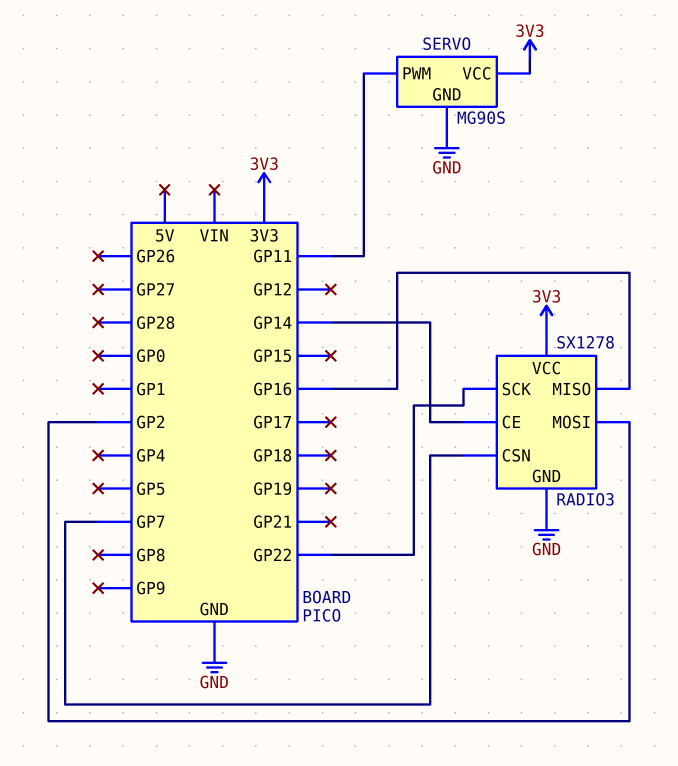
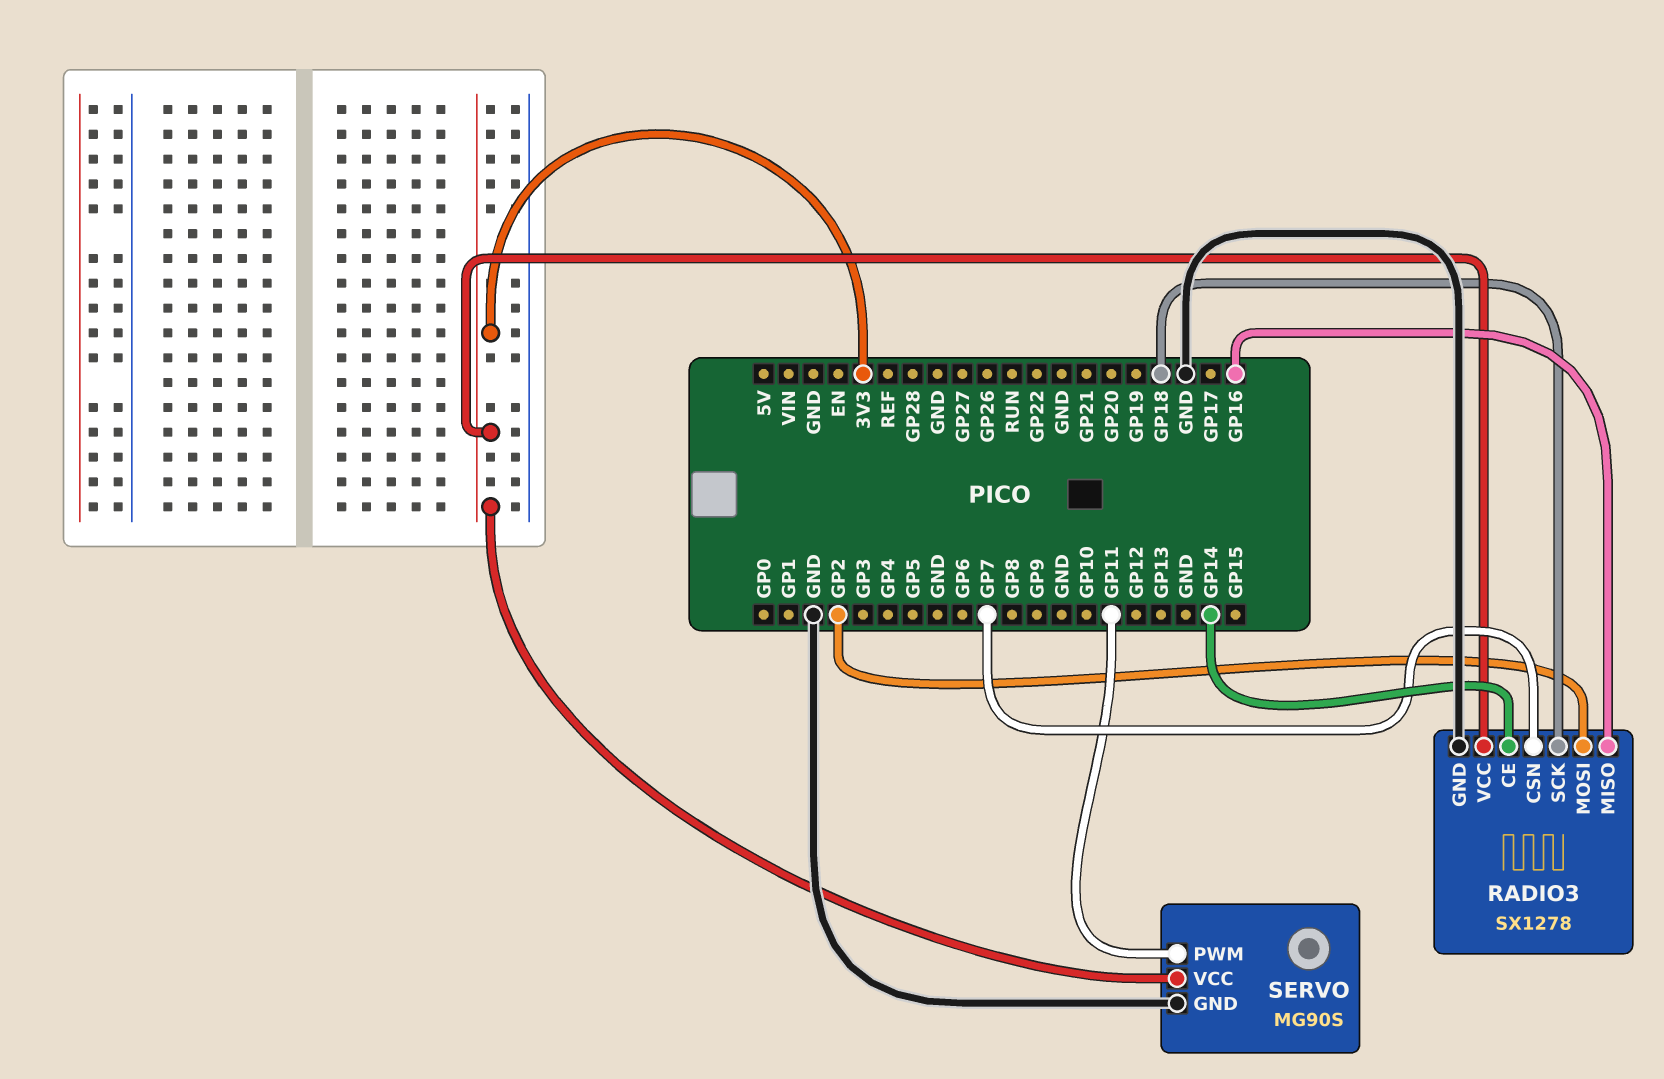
RADIO3 pin SCK: GP22 -> GP18

